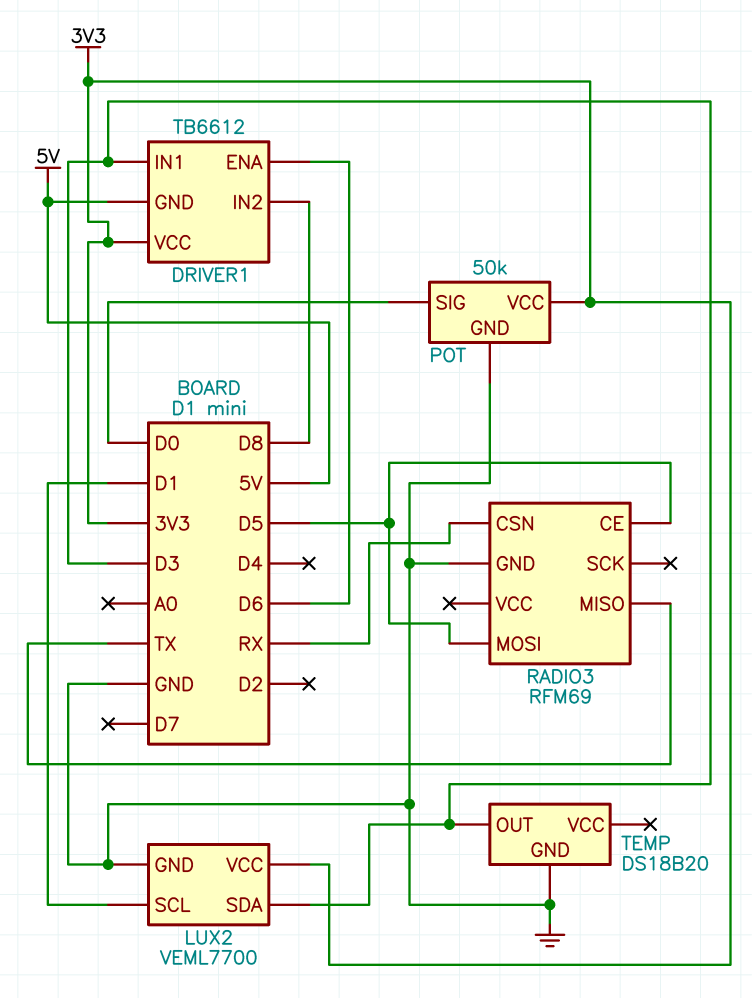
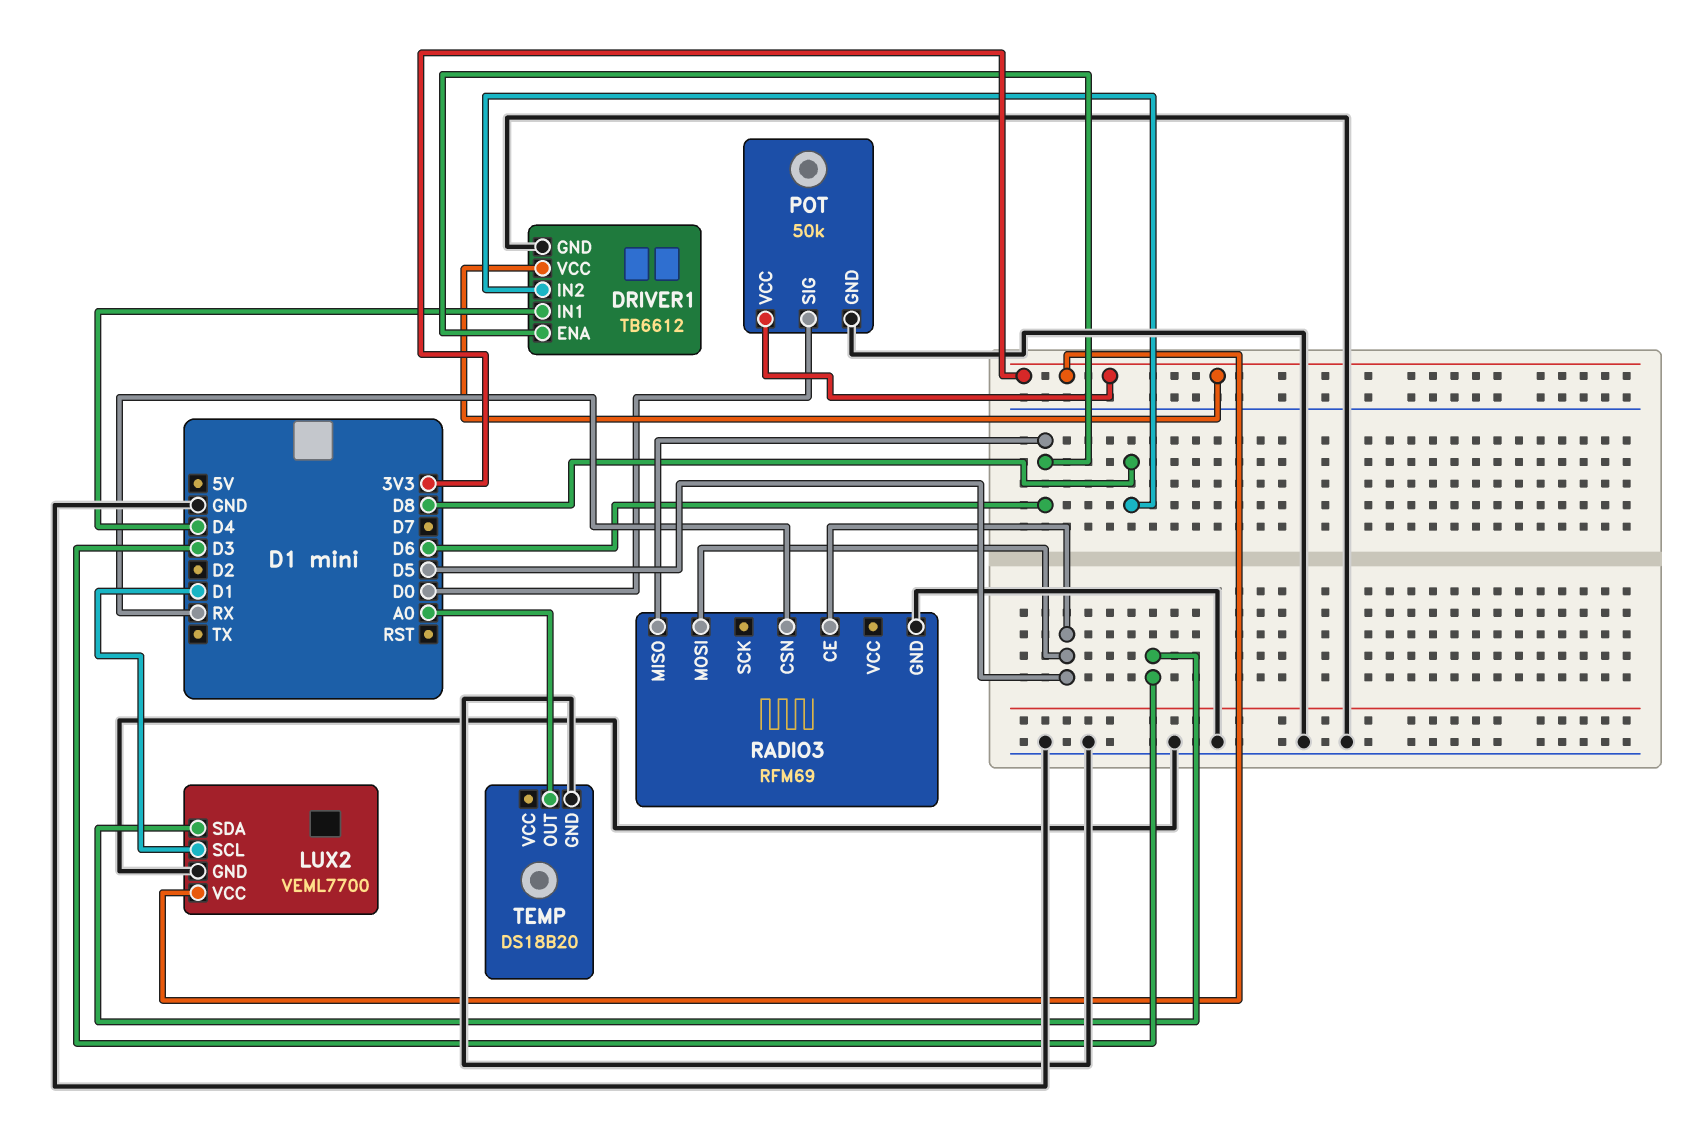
DRIVER1 pin GND: 5V -> GND
DRIVER1 pin IN1: D3 -> D4
RADIO3 pin MISO: TX -> D6
TEMP pin OUT: D3 -> A0

